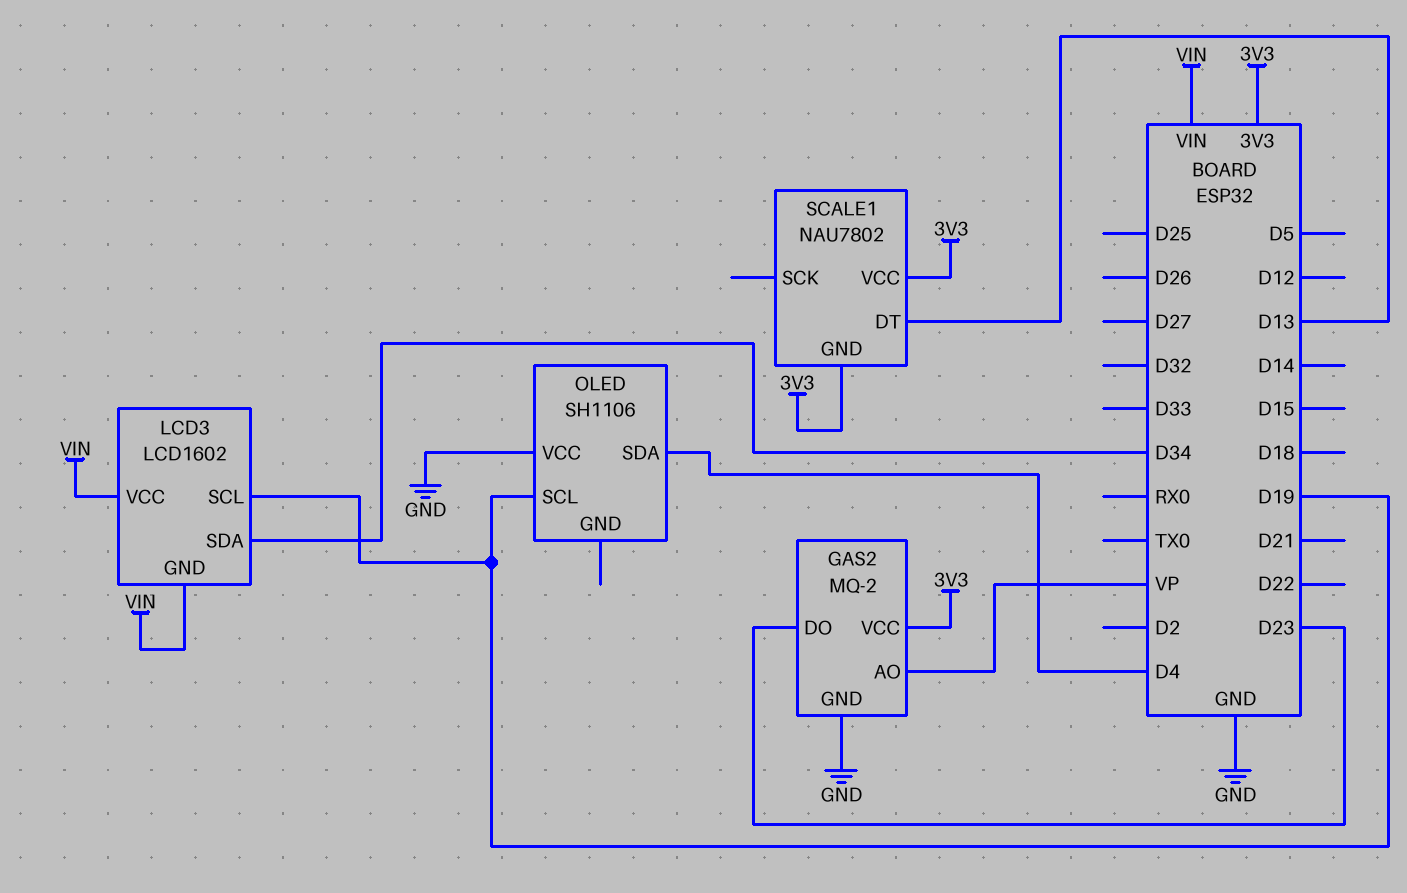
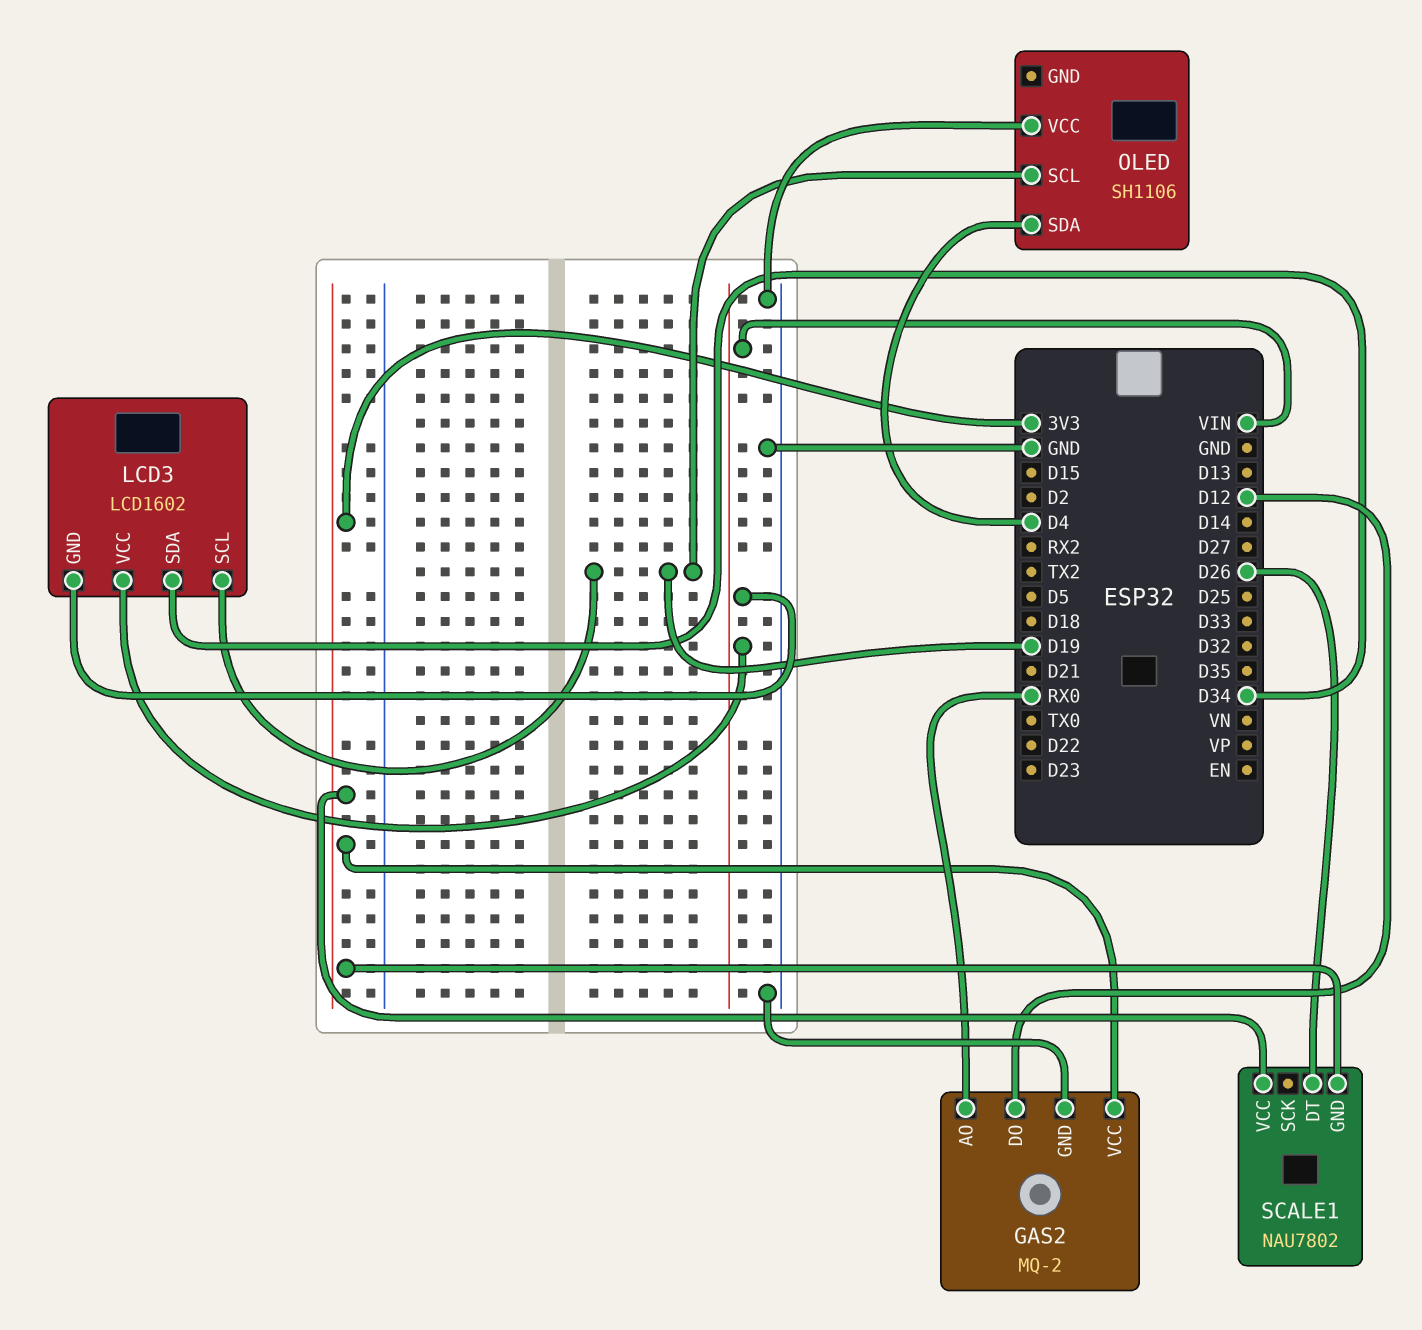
GAS2 pin AO: VP -> RX0
GAS2 pin DO: D23 -> D12
SCALE1 pin DT: D13 -> D26

